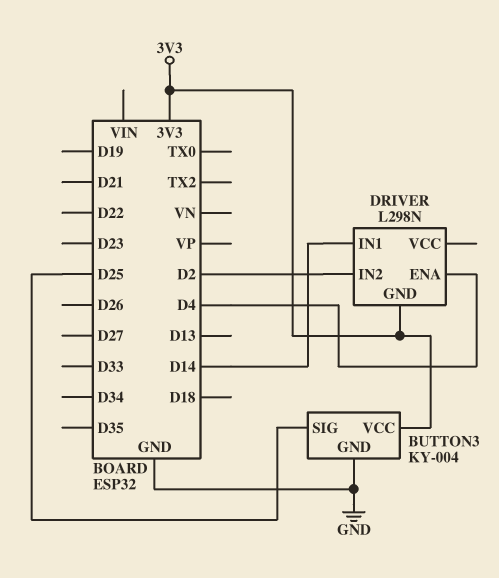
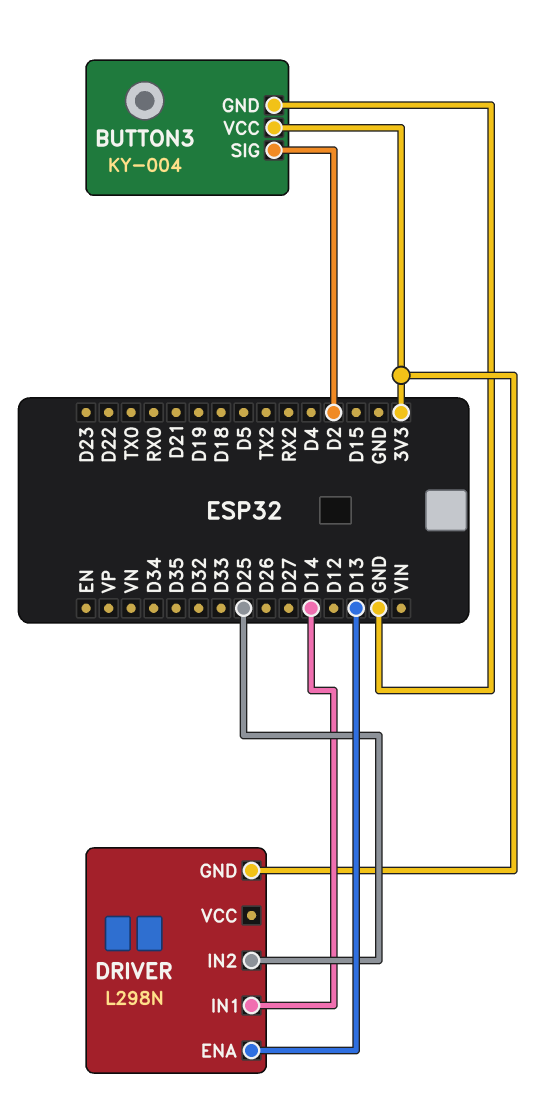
BUTTON3 pin SIG: D25 -> D2
DRIVER pin ENA: D4 -> D13
DRIVER pin IN2: D2 -> D25

